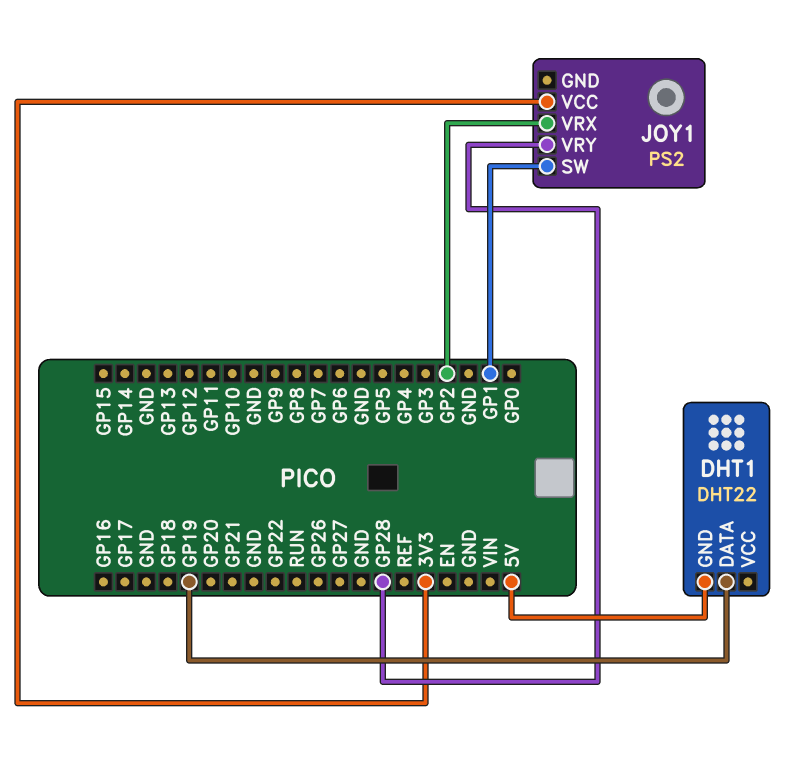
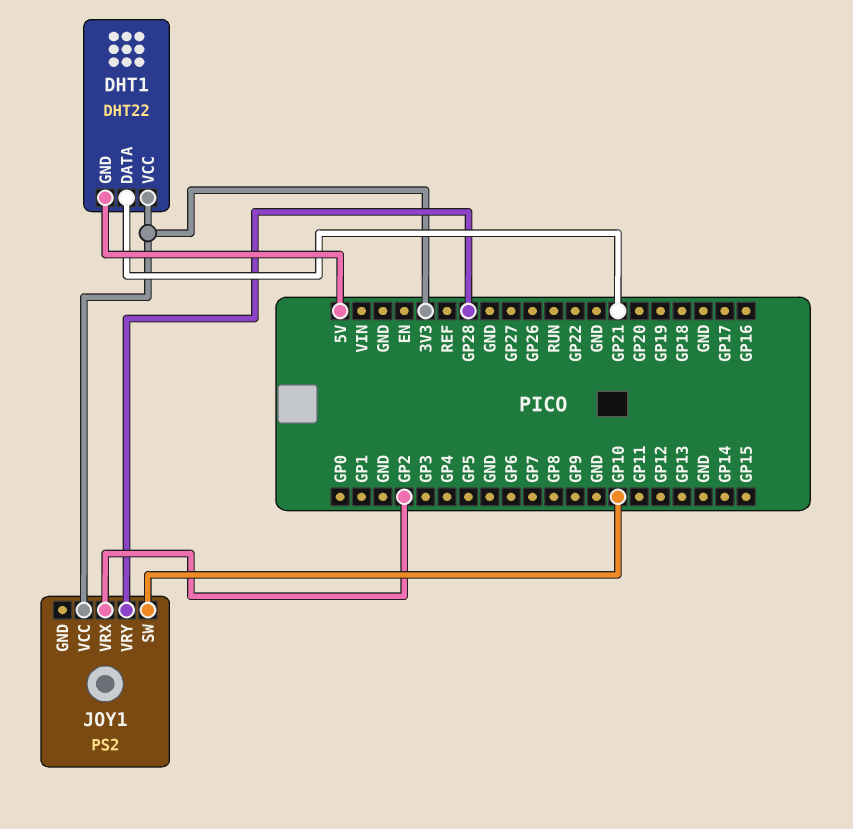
DHT1 pin DATA: GP19 -> GP21
DHT1 pin VCC: none -> 3V3
JOY1 pin SW: GP1 -> GP10

